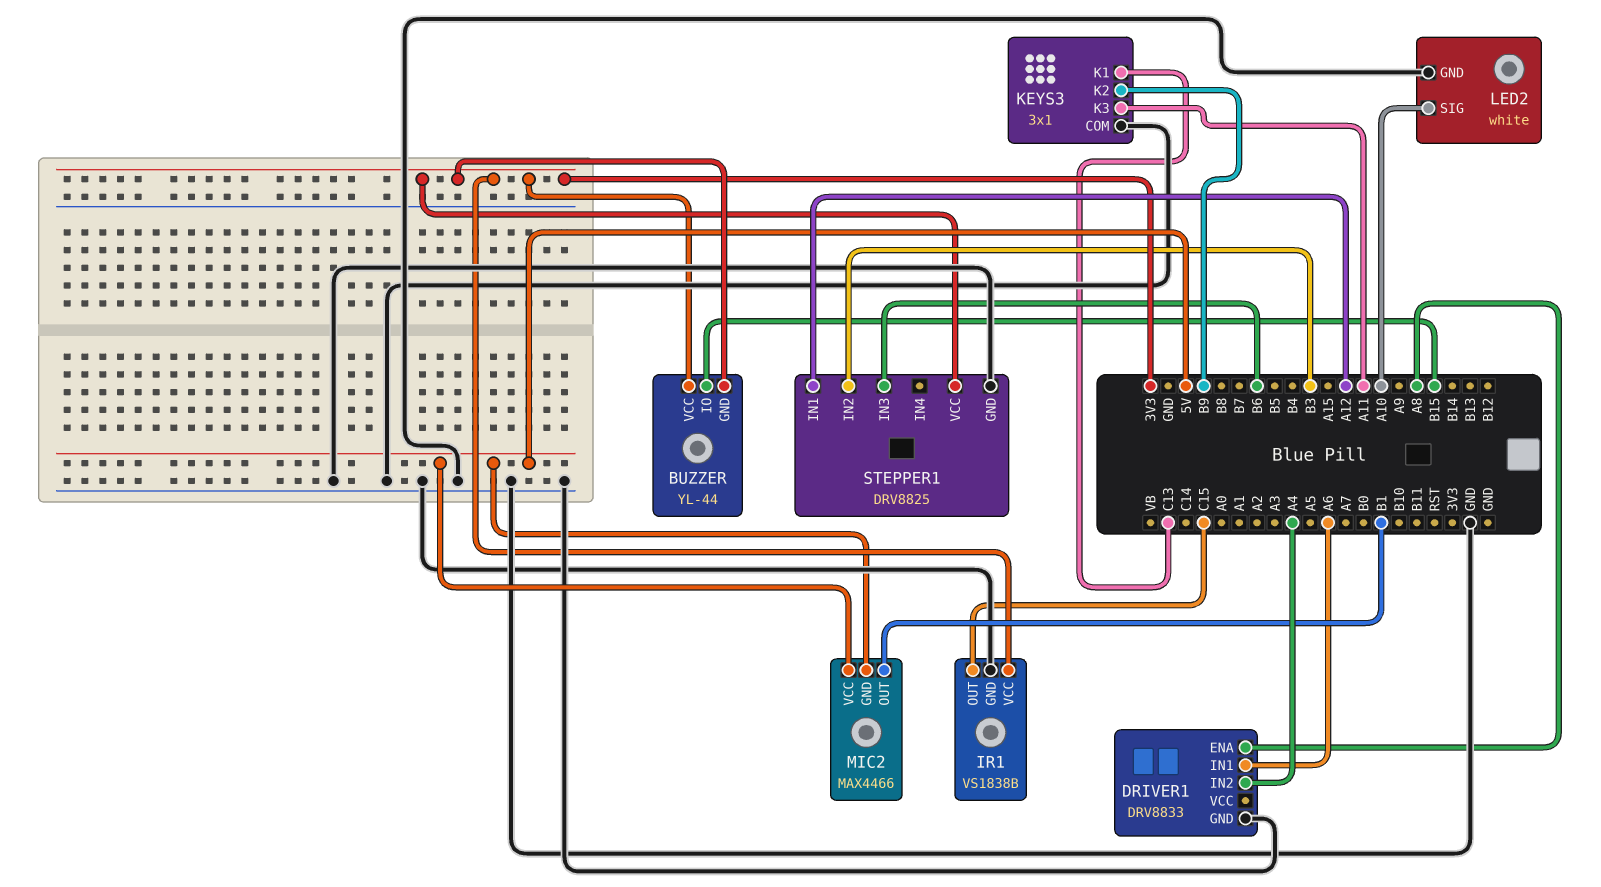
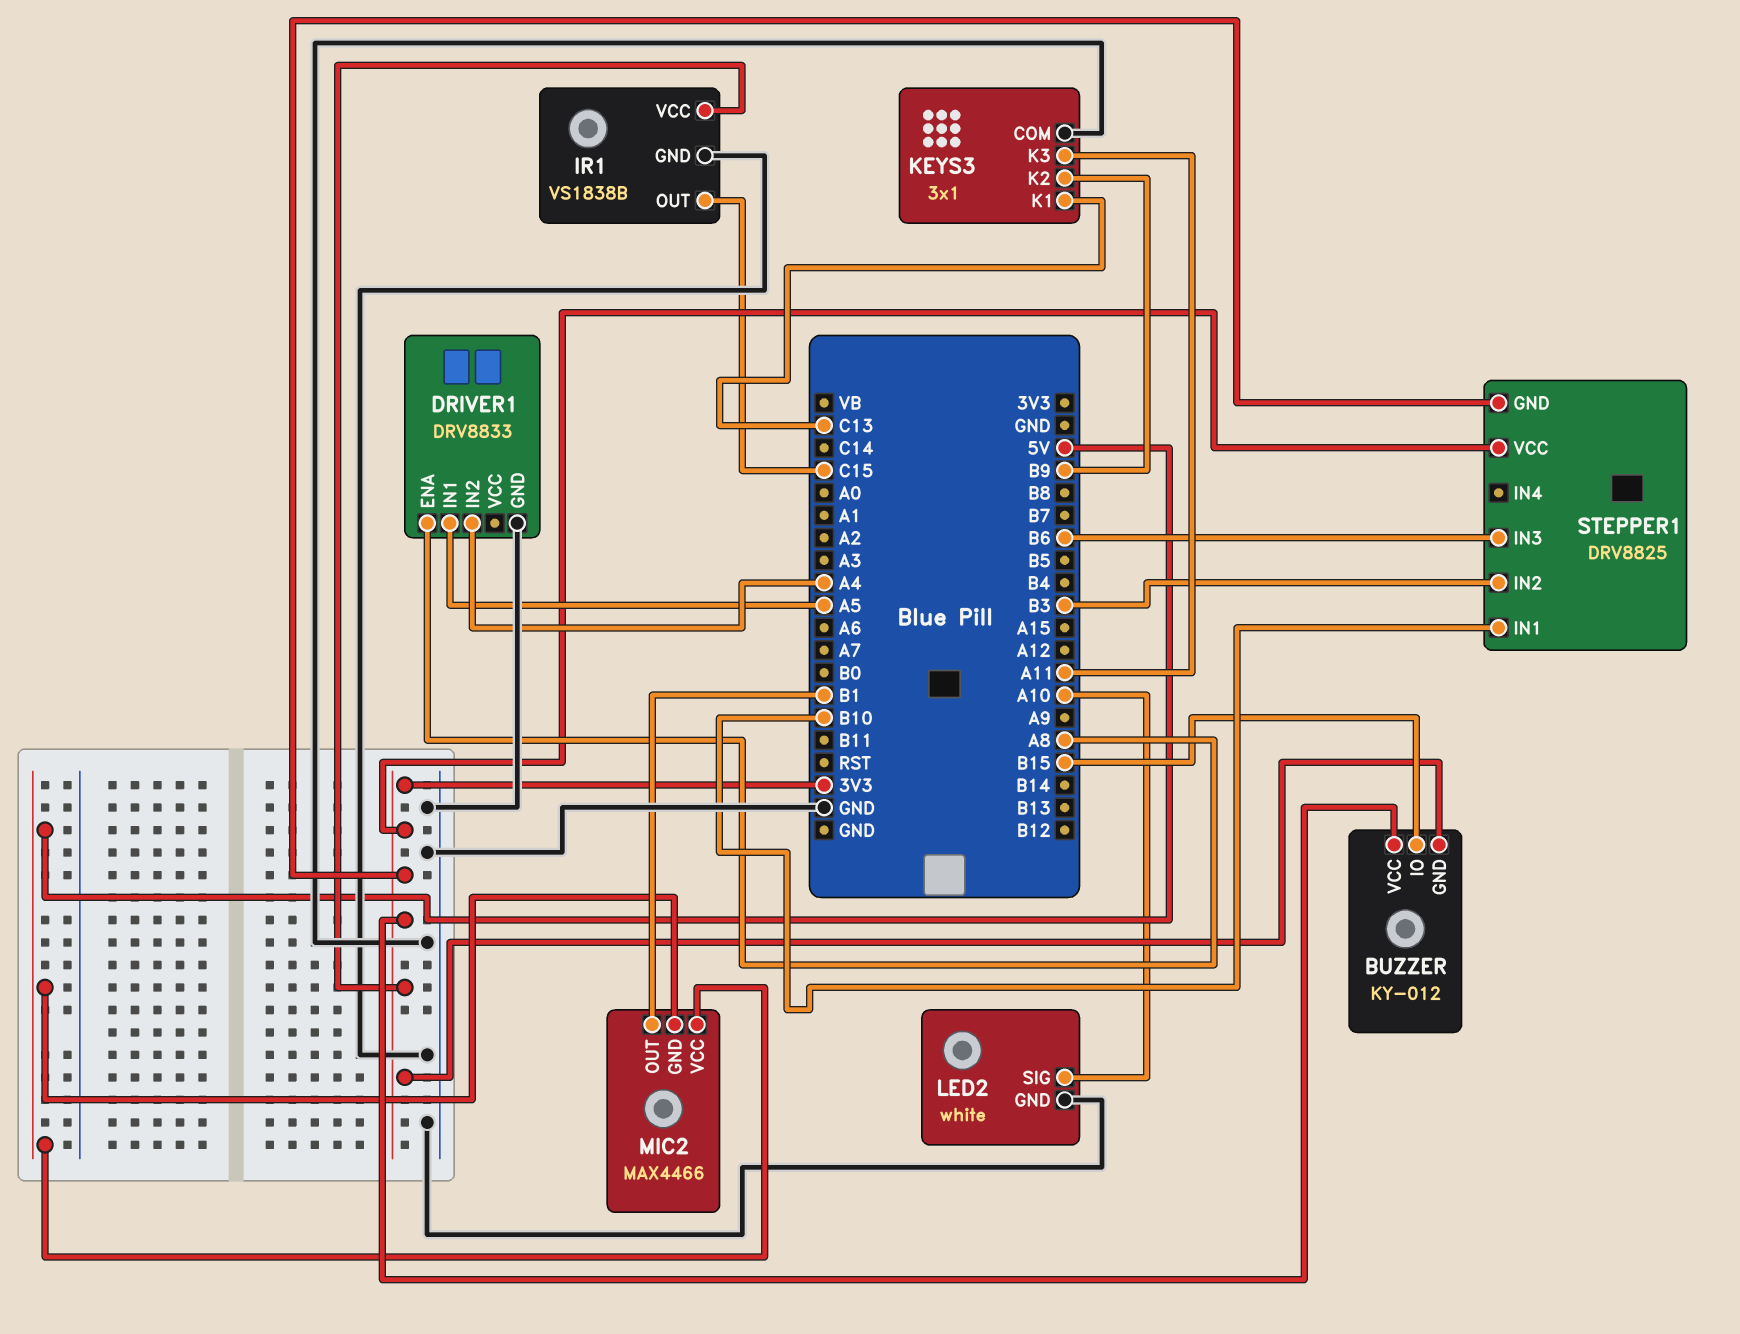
BUZZER: YL-44 -> KY-012
DRIVER1 pin IN1: A6 -> A5
STEPPER1 pin GND: GND -> 3V3
STEPPER1 pin IN1: A12 -> B10

